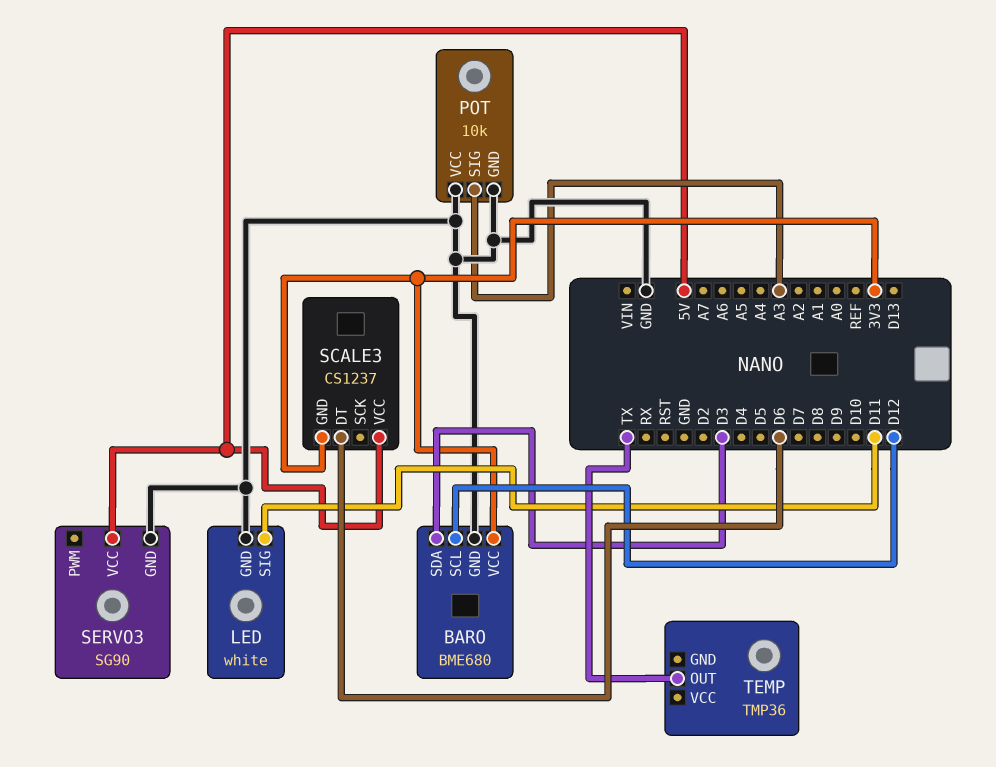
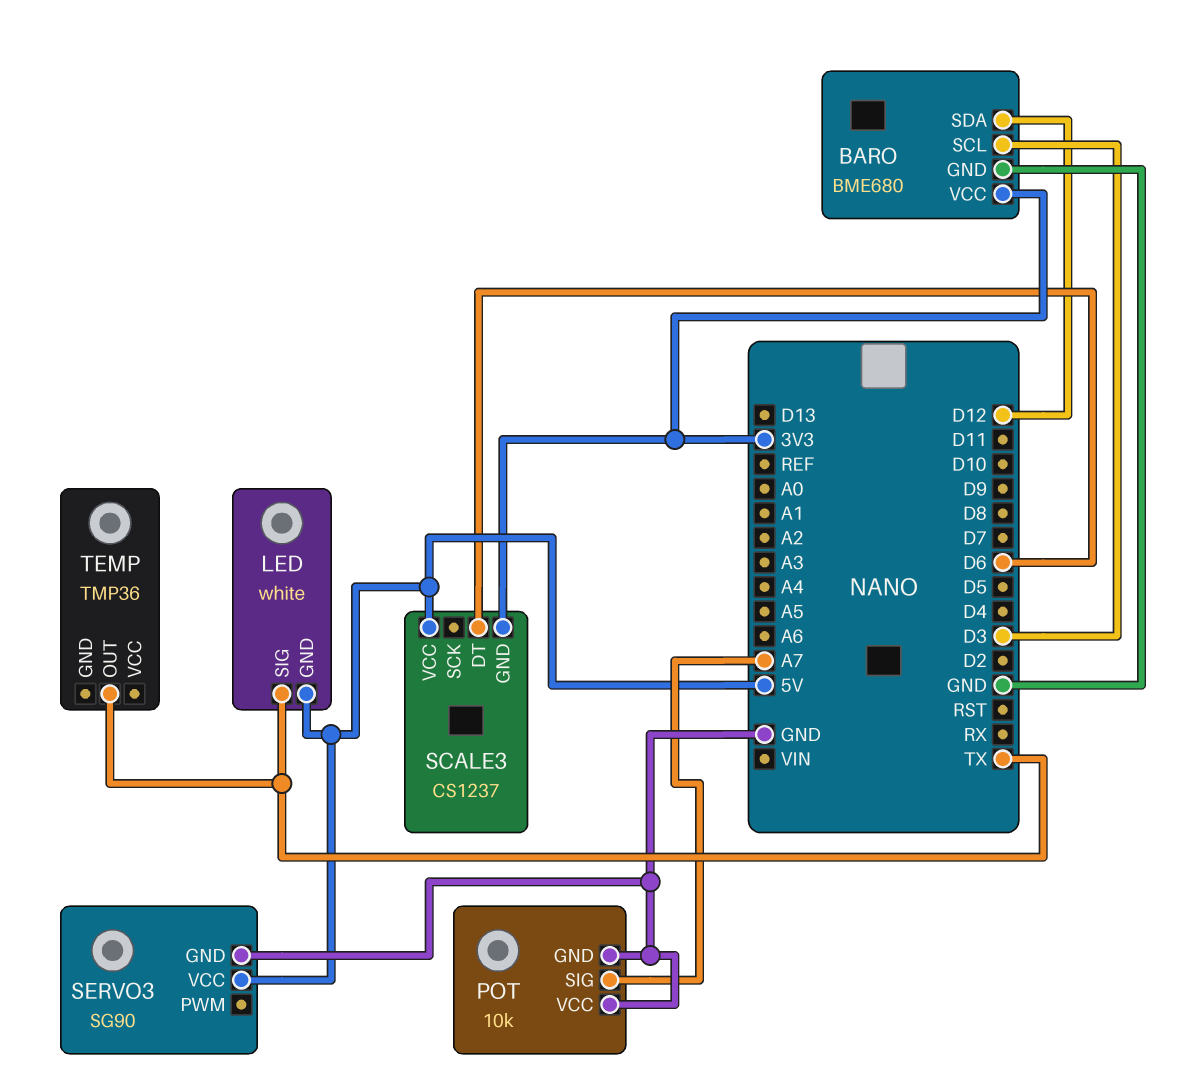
BARO pin SCL: D12 -> D3
BARO pin SDA: D3 -> D12
LED pin GND: GND -> 5V
LED pin SIG: D11 -> TX
POT pin SIG: A3 -> A7

